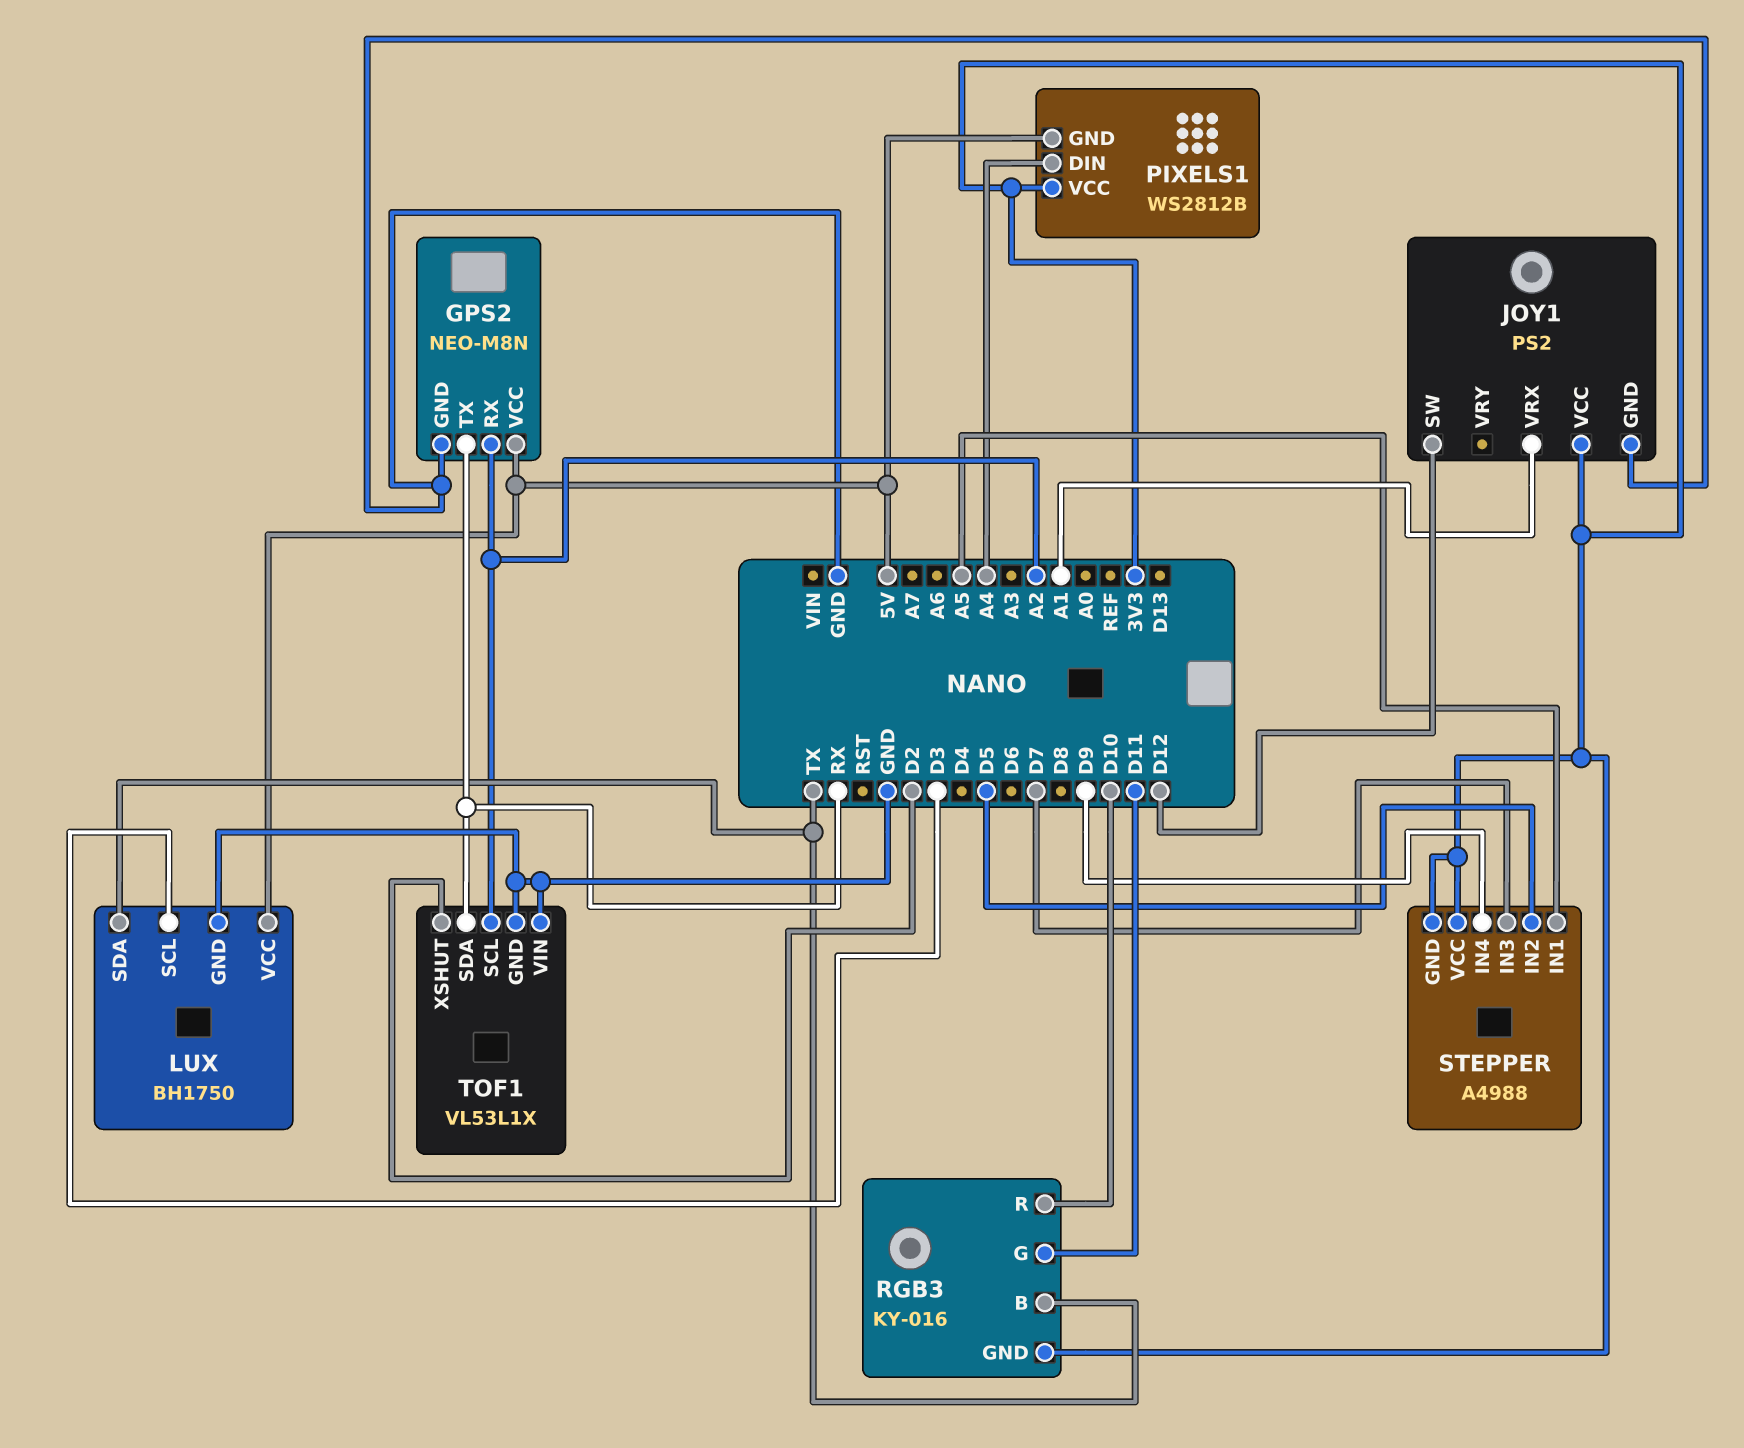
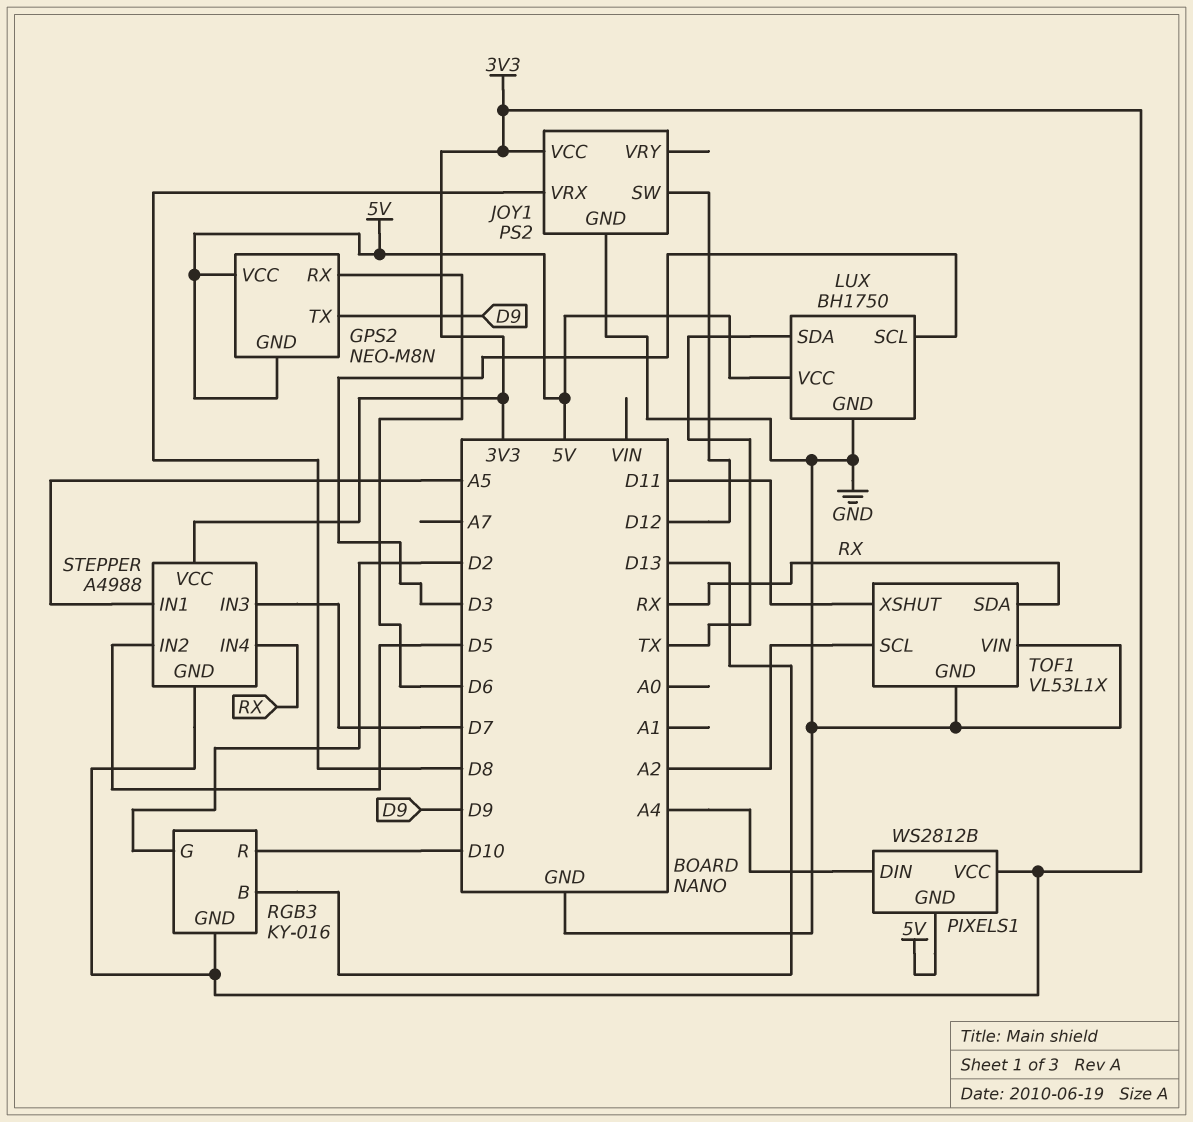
GPS2 pin GND: GND -> 5V
GPS2 pin RX: A2 -> D6
GPS2 pin TX: RX -> D9
JOY1 pin VRX: A1 -> D8
RGB3 pin B: TX -> D13
RGB3 pin G: D11 -> D2
STEPPER pin IN4: D9 -> RX
TOF1 pin XSHUT: D2 -> D11

